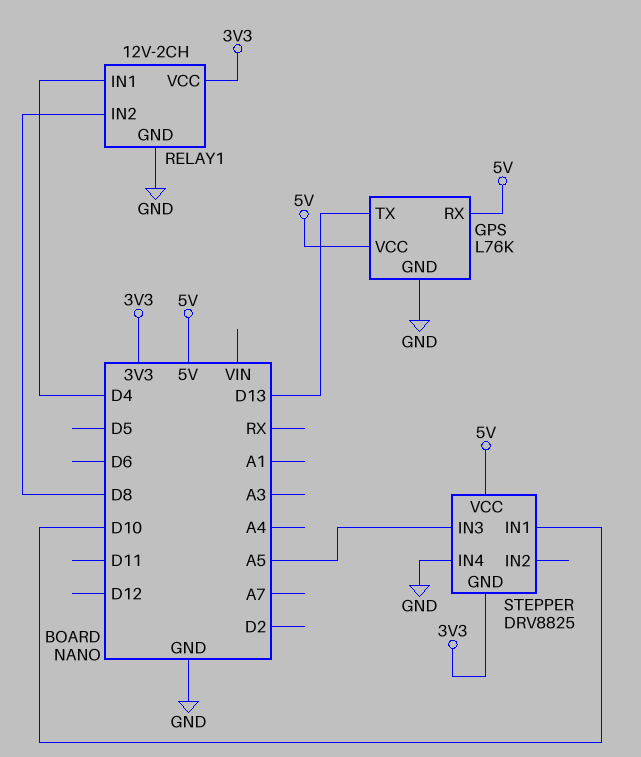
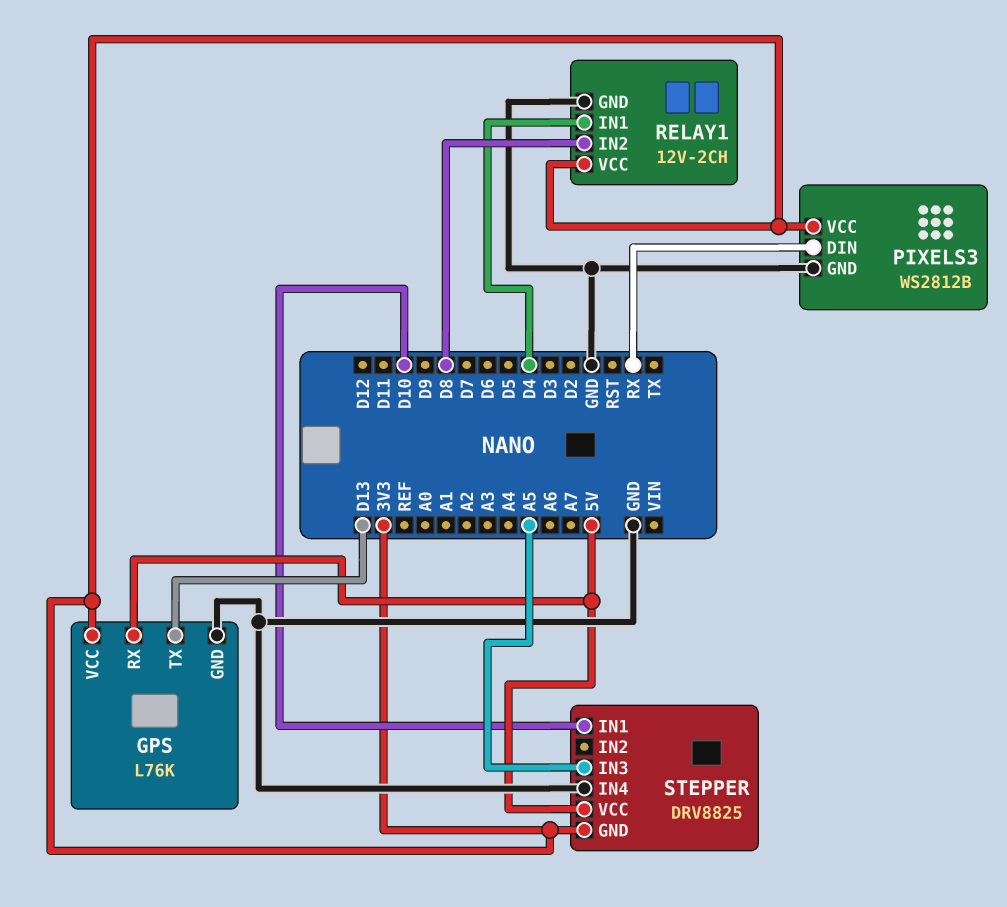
GPS pin VCC: 5V -> 3V3
PIXELS3: none -> WS2812B
PIXELS3 pin DIN: none -> RX
PIXELS3 pin GND: none -> GND
PIXELS3 pin VCC: none -> 3V3

